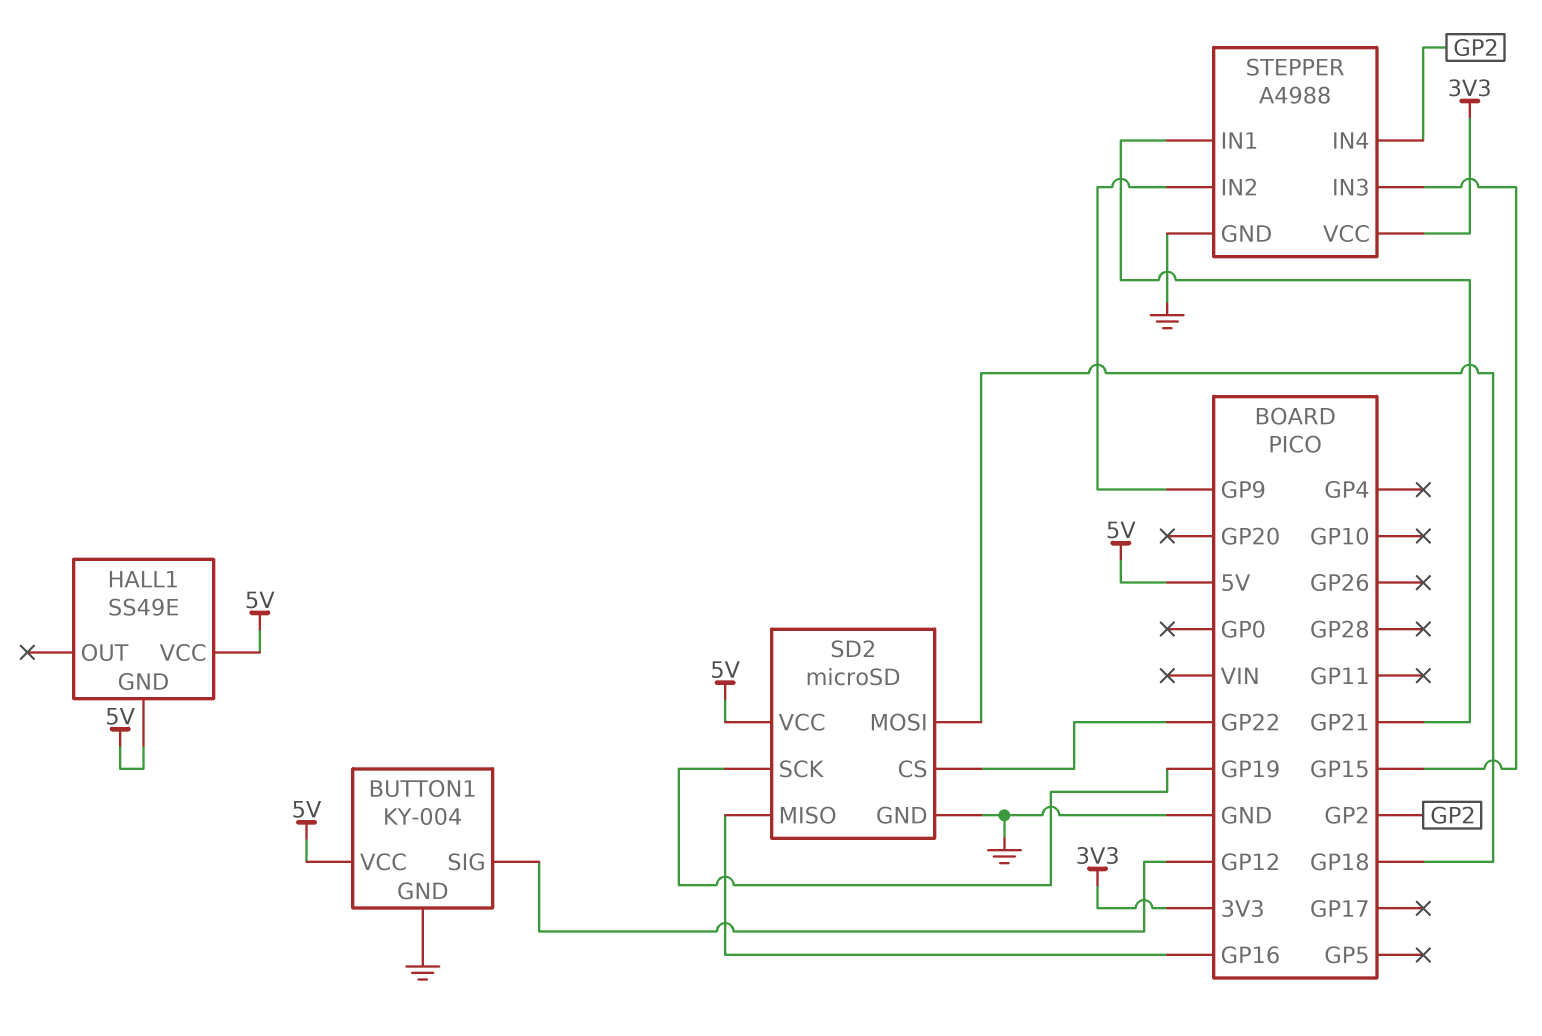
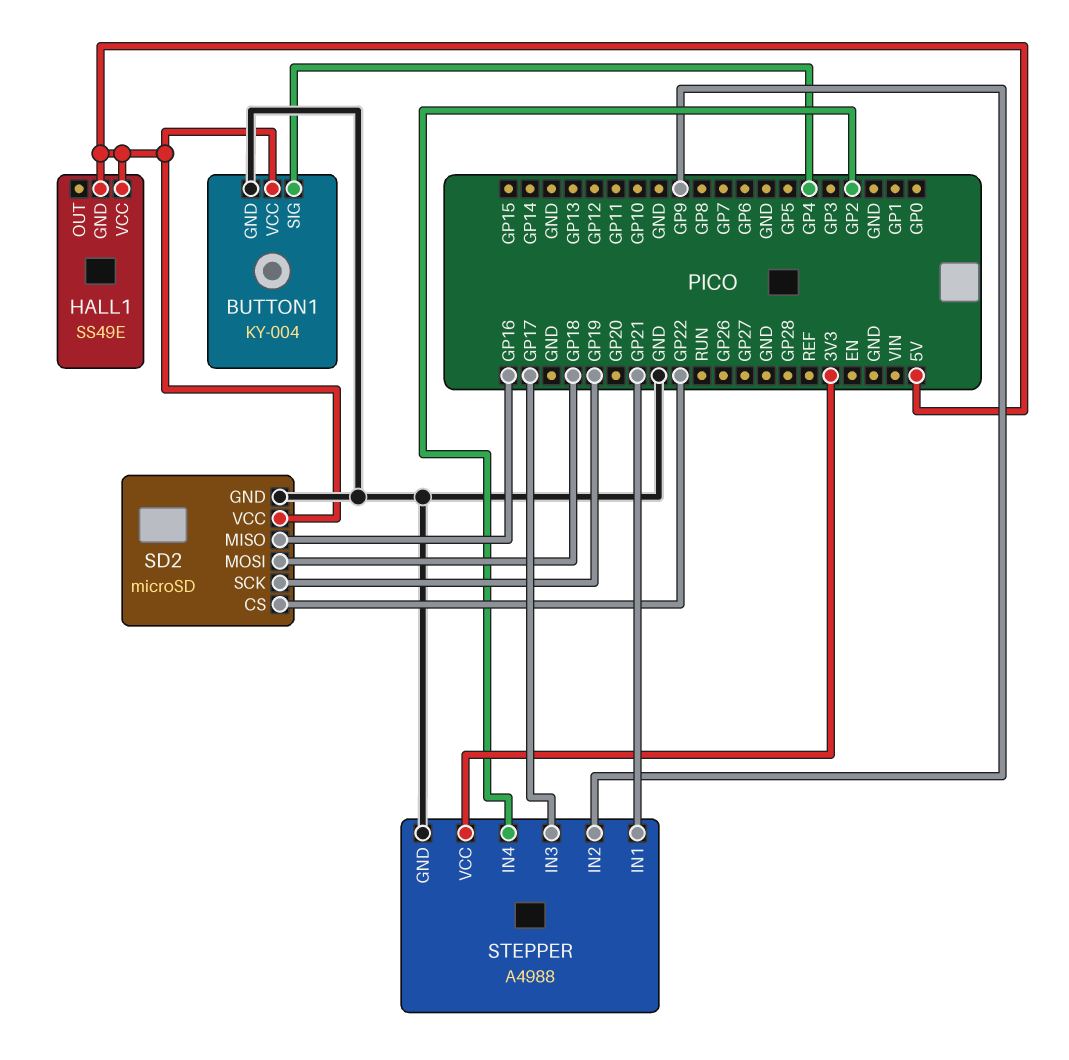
BUTTON1 pin SIG: GP12 -> GP4
STEPPER pin IN3: GP15 -> GP17

